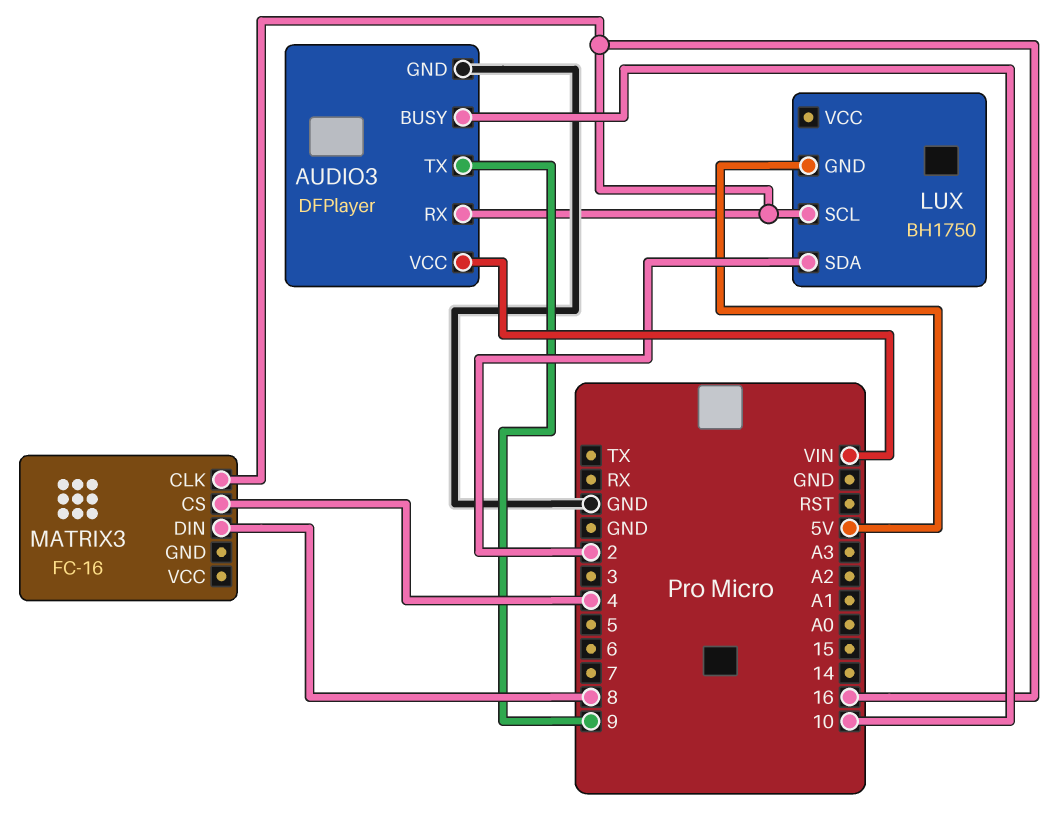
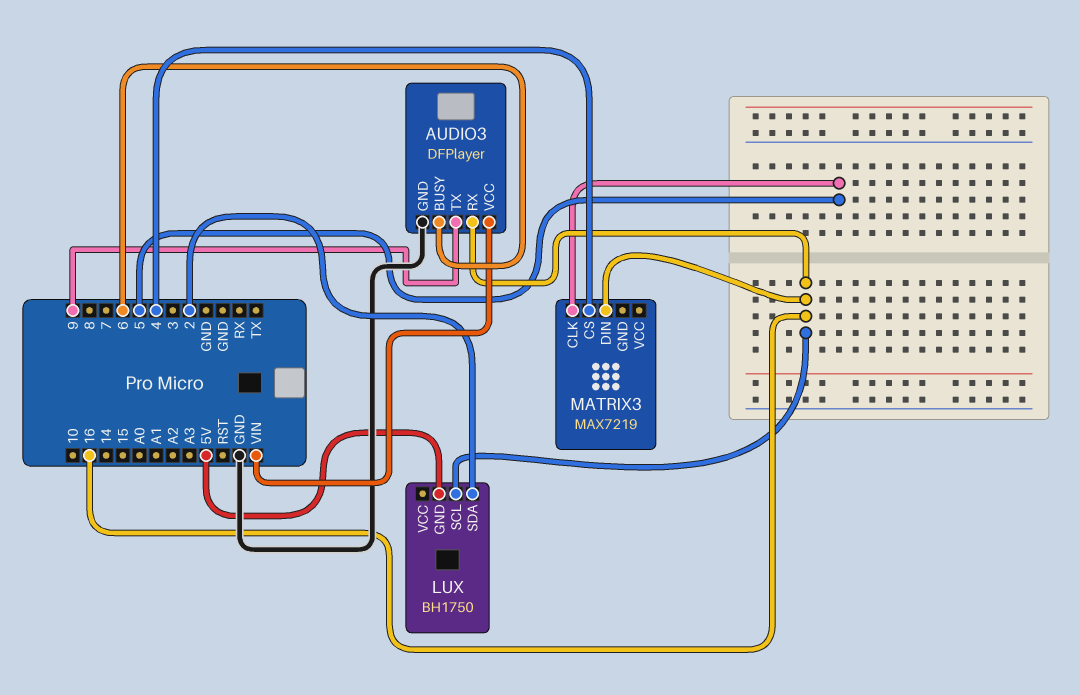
AUDIO3 pin BUSY: 10 -> 6
MATRIX3: FC-16 -> MAX7219
MATRIX3 pin CLK: 16 -> 5
MATRIX3 pin DIN: 8 -> 16

